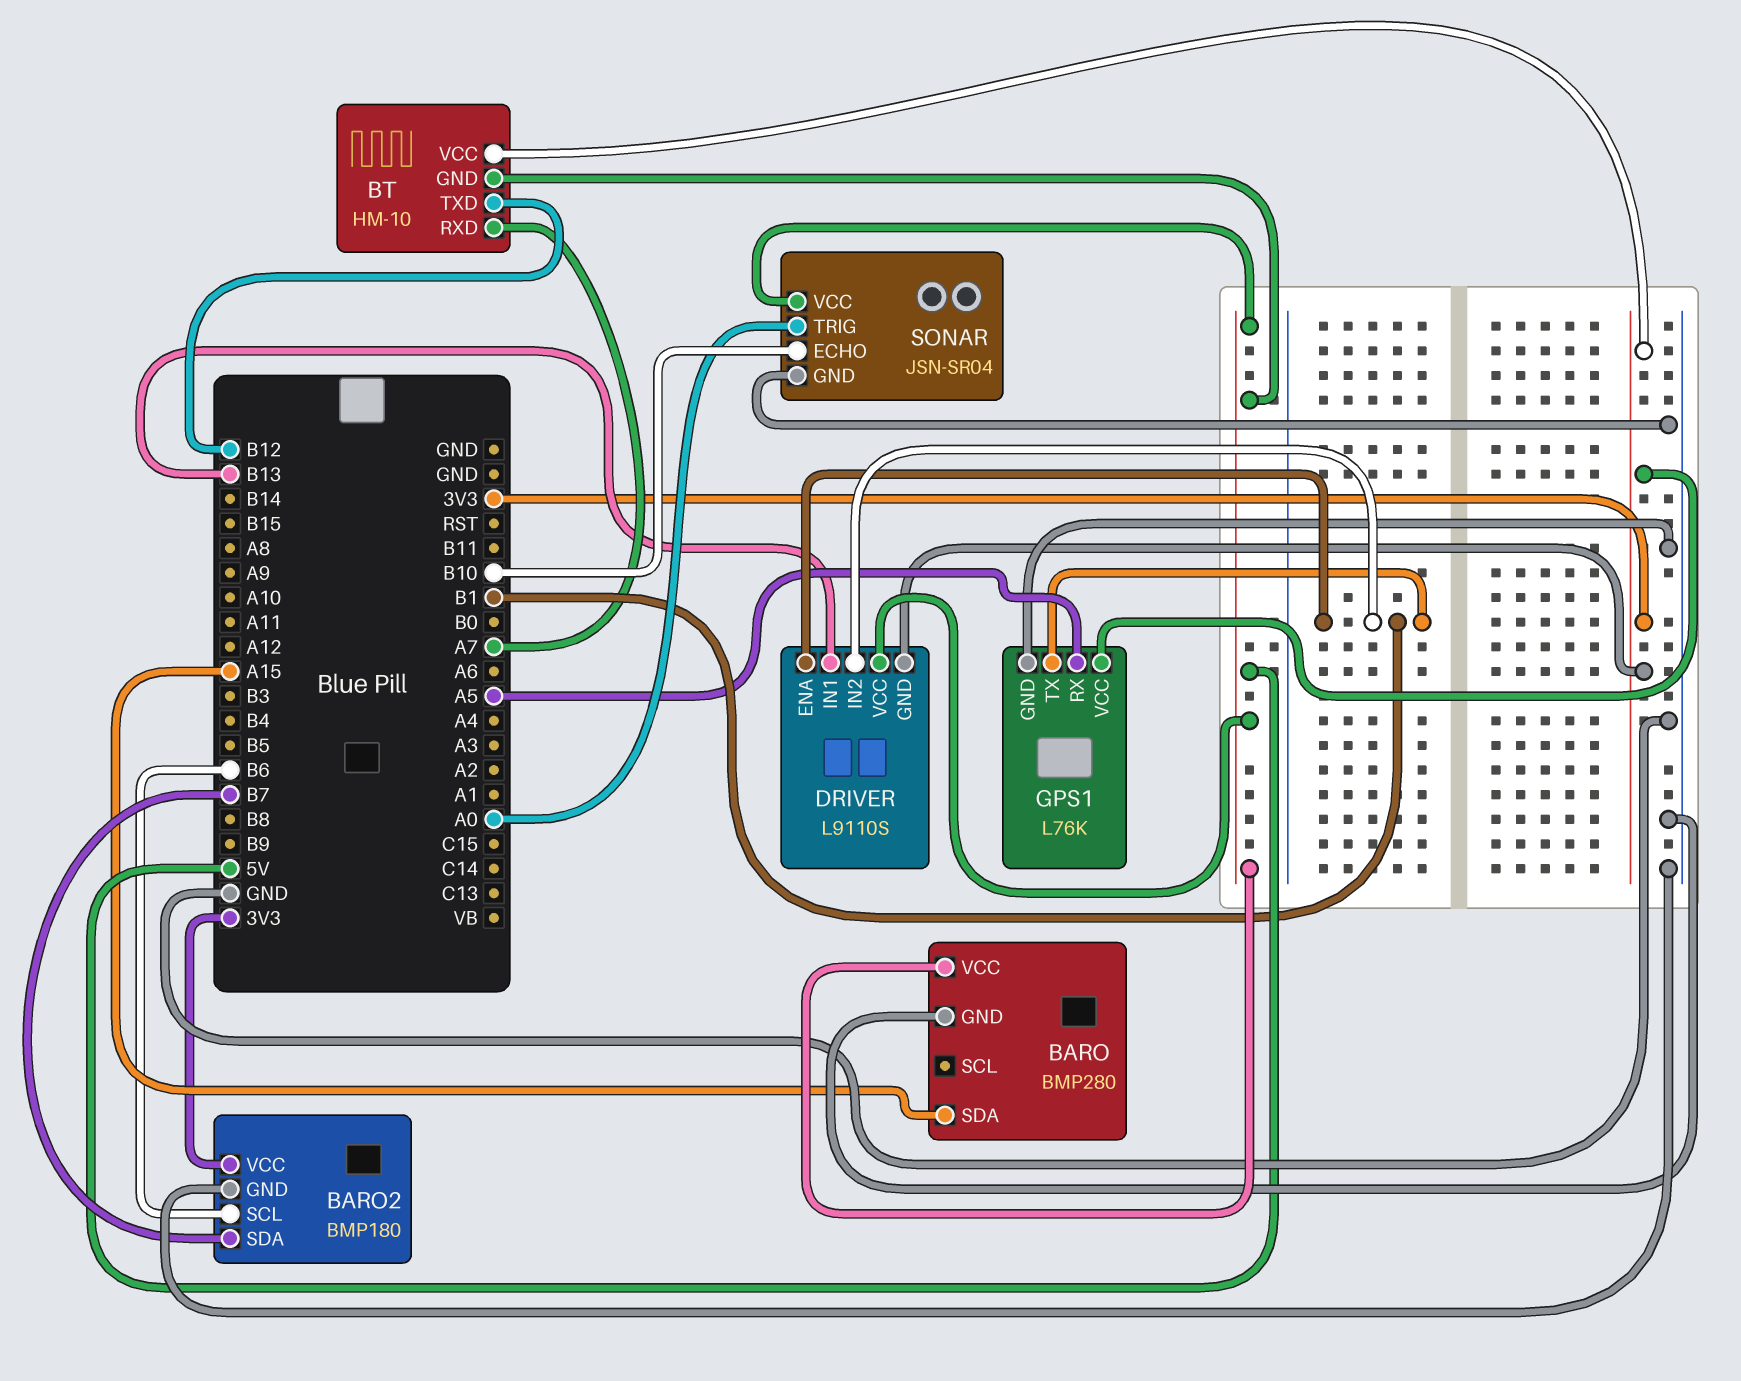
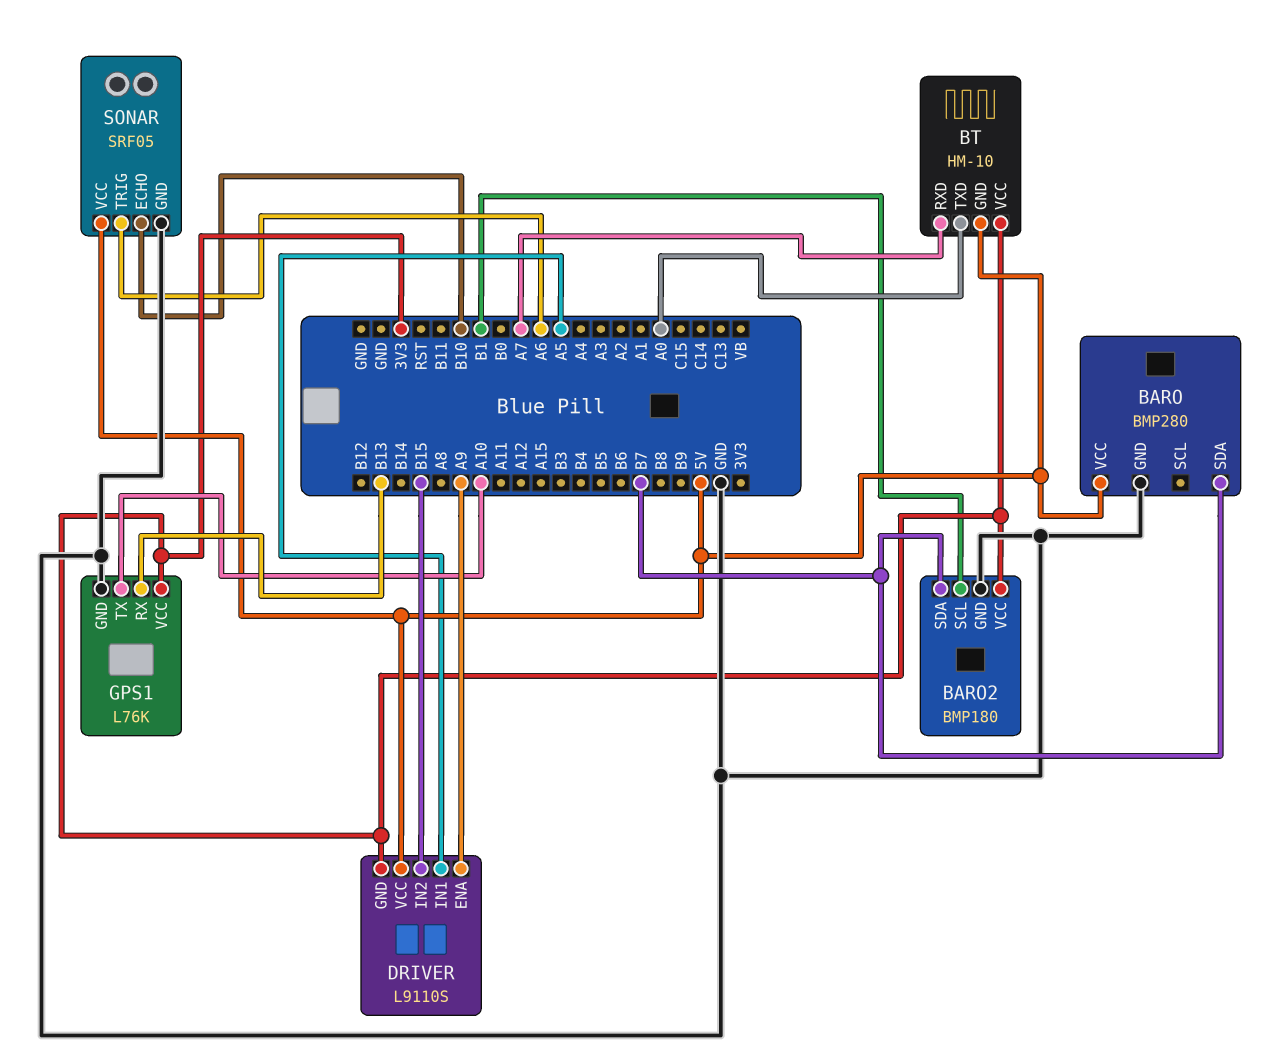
BARO pin SDA: A15 -> B7
BARO2 pin SCL: B6 -> B1
BT pin TXD: B12 -> A0
DRIVER pin ENA: B1 -> A9
DRIVER pin IN1: B13 -> A5
DRIVER pin IN2: B1 -> B15
GPS1 pin RX: A5 -> B13
GPS1 pin TX: B1 -> A10
SONAR: JSN-SR04 -> SRF05
SONAR pin TRIG: A0 -> A6

